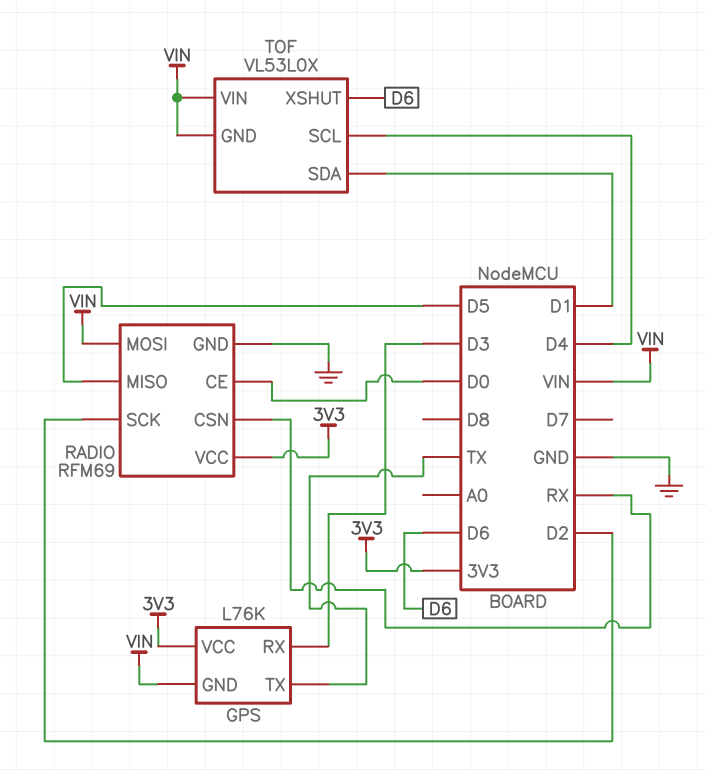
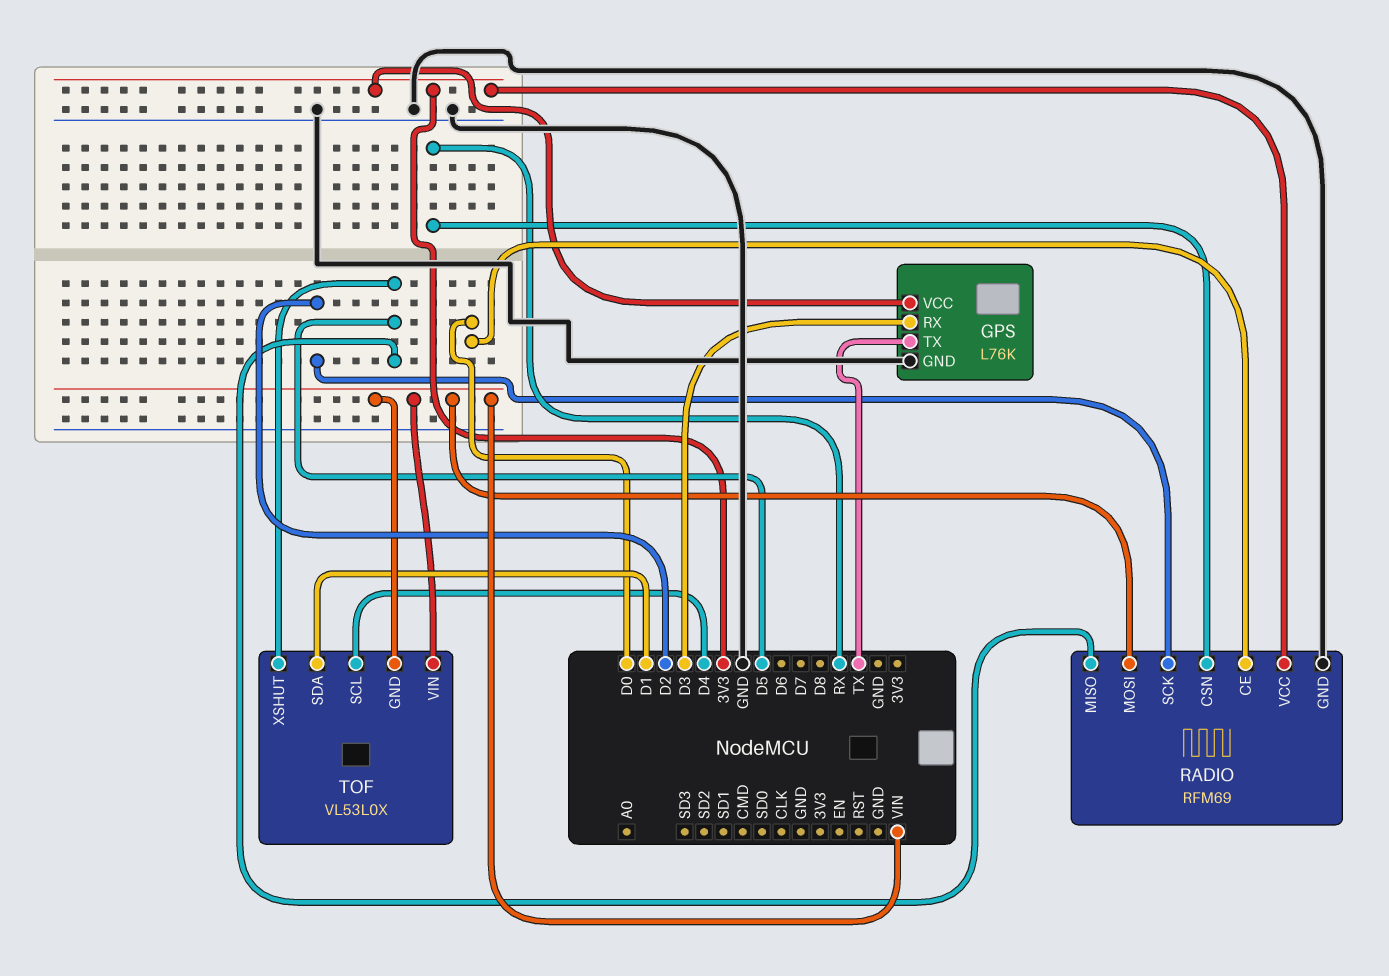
GPS pin GND: VIN -> GND
TOF pin XSHUT: D6 -> D5

